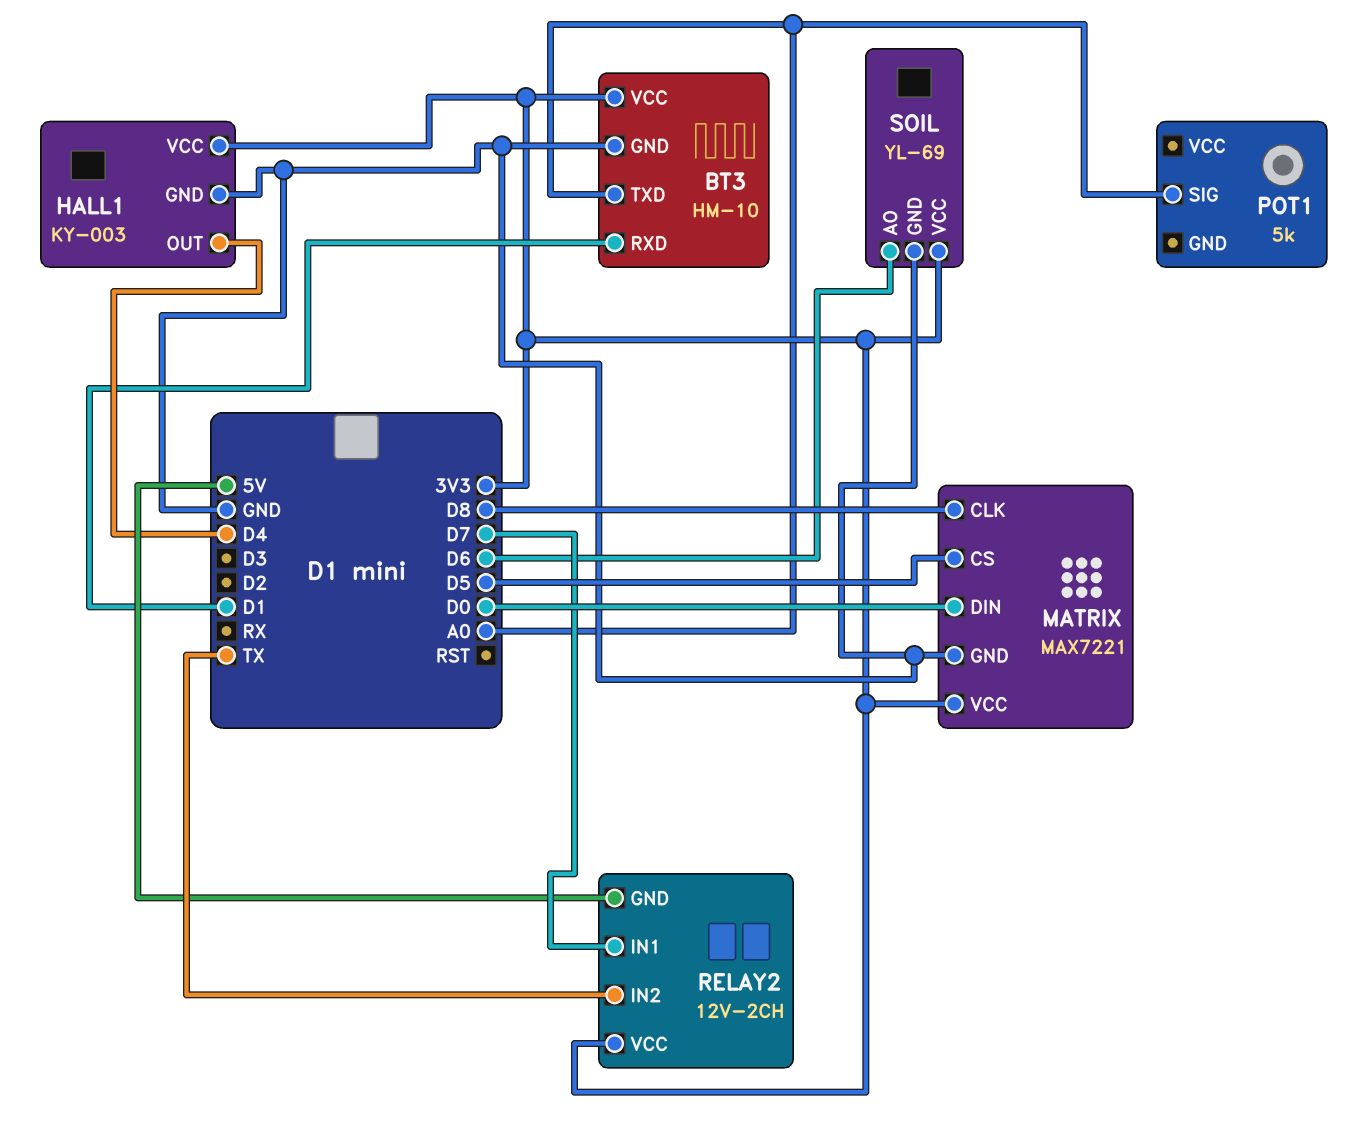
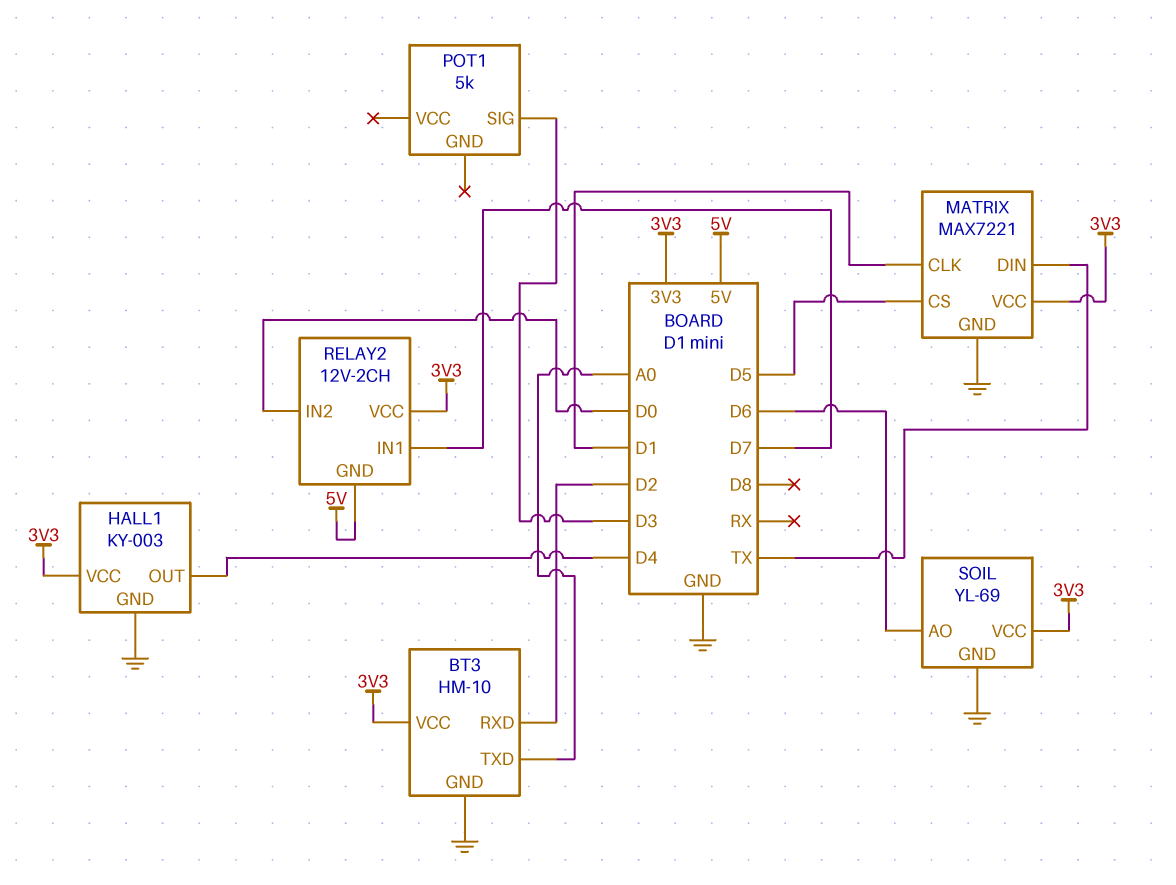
BT3 pin RXD: D1 -> D2
MATRIX pin CLK: D8 -> D1
MATRIX pin DIN: D0 -> TX
POT1 pin SIG: A0 -> D3
RELAY2 pin IN2: TX -> D0

